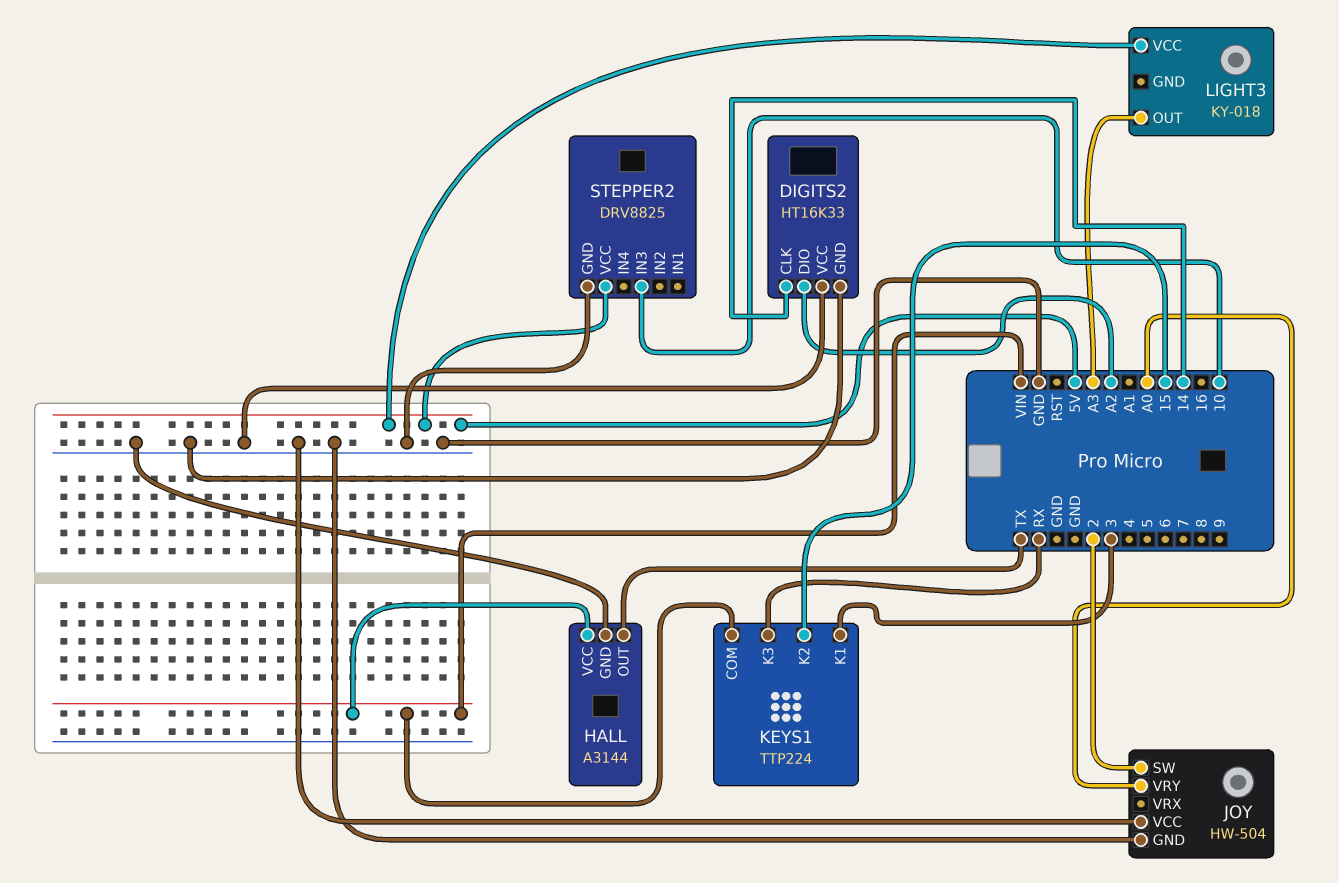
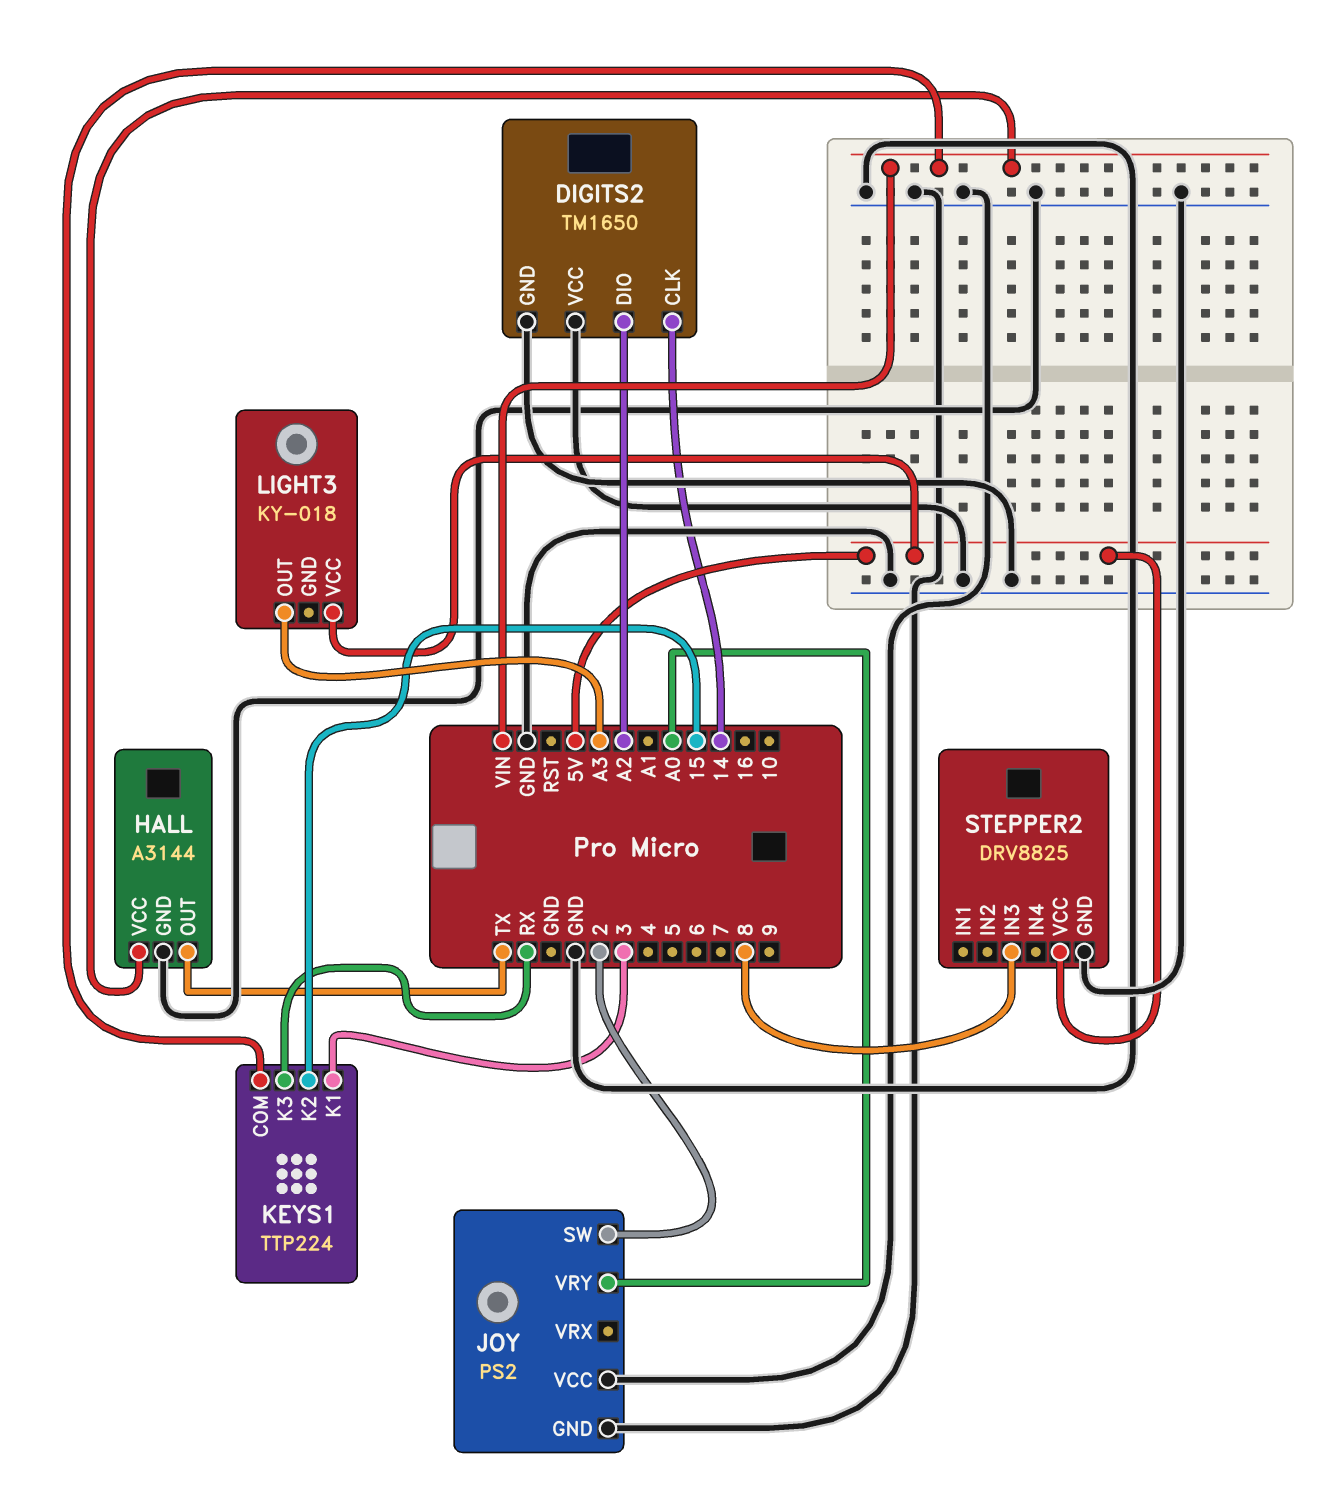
DIGITS2: HT16K33 -> TM1650
JOY: HW-504 -> PS2
STEPPER2 pin IN3: 10 -> 8

